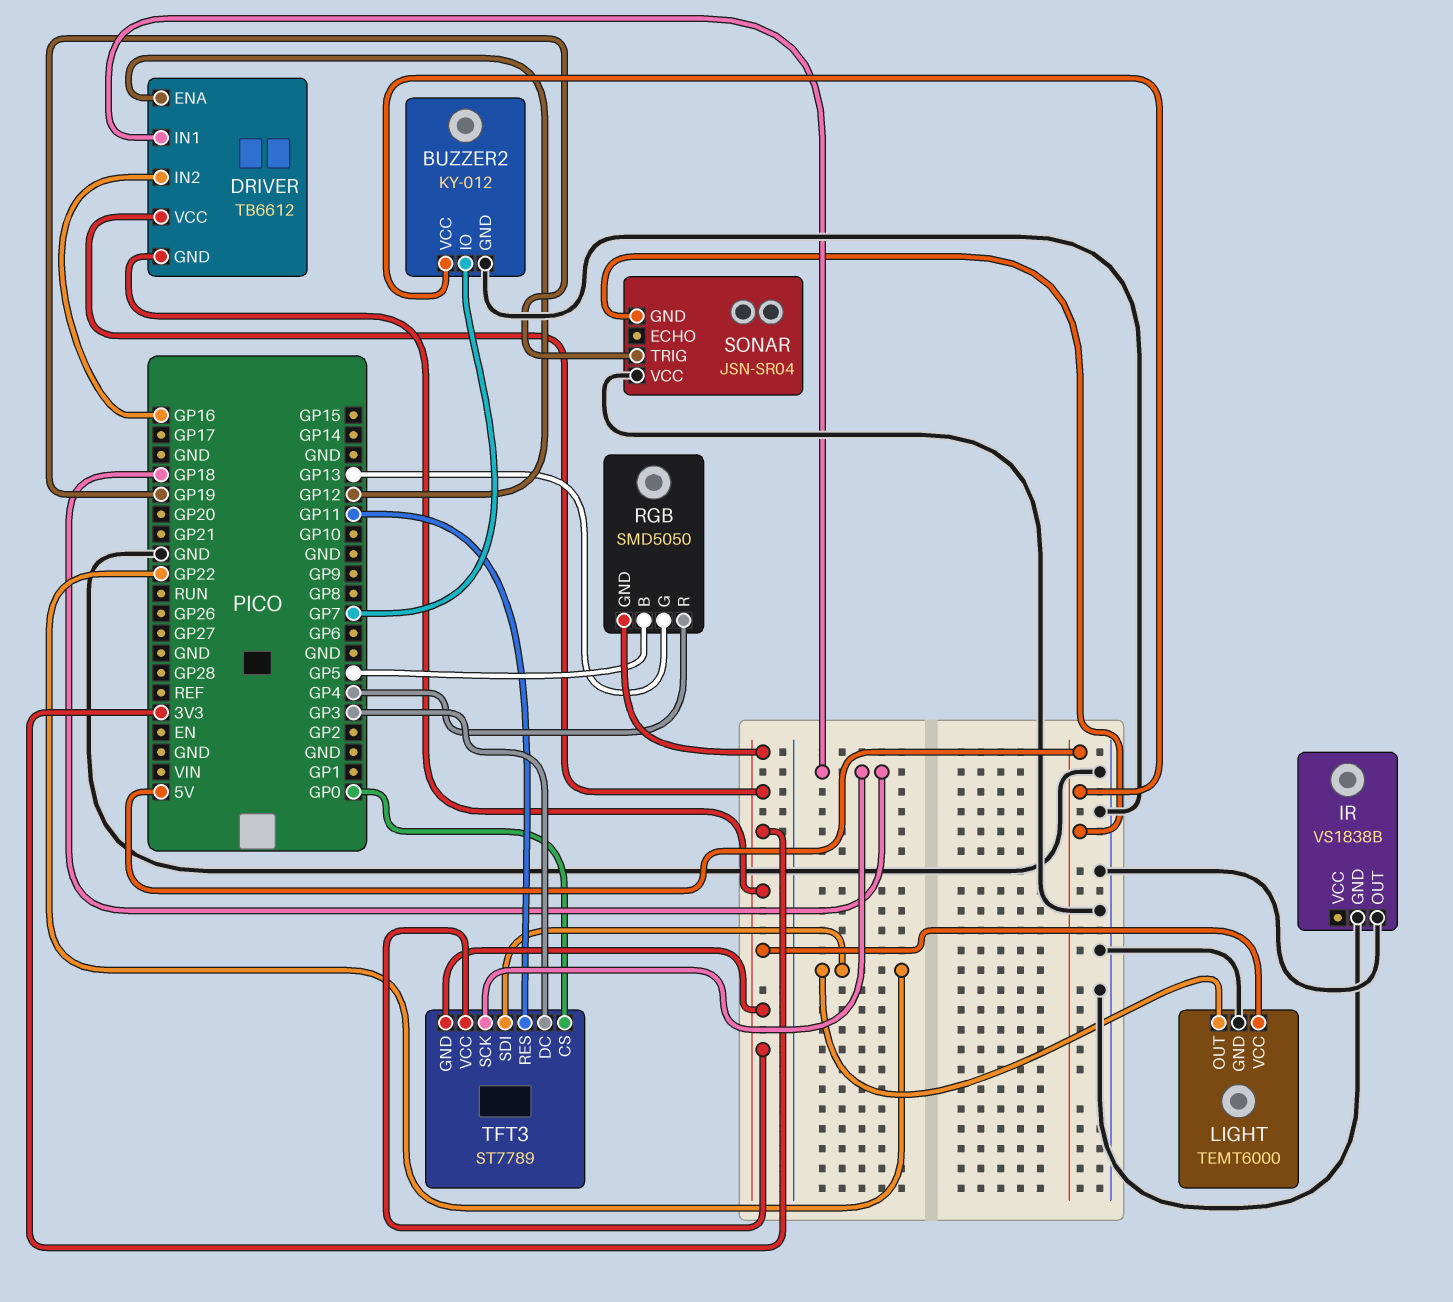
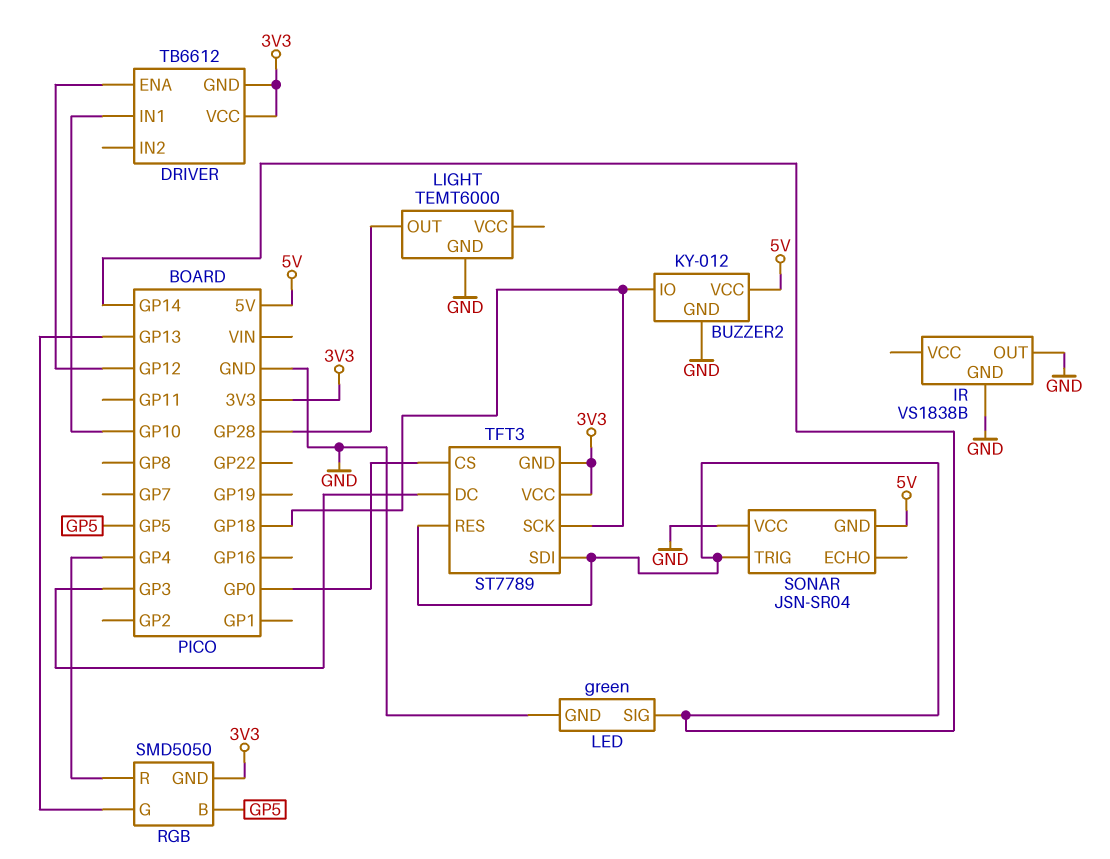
BUZZER2 pin IO: GP7 -> GP18
DRIVER pin IN1: GP18 -> GP10
DRIVER pin IN2: GP16 -> none
LED: none -> green
LED pin GND: none -> GND
LED pin SIG: none -> GP14
LIGHT pin OUT: GP22 -> GP28
LIGHT pin VCC: 3V3 -> none
SONAR pin TRIG: GP19 -> GP14
TFT3 pin RES: GP11 -> GP14
TFT3 pin SDI: GP22 -> GP14

